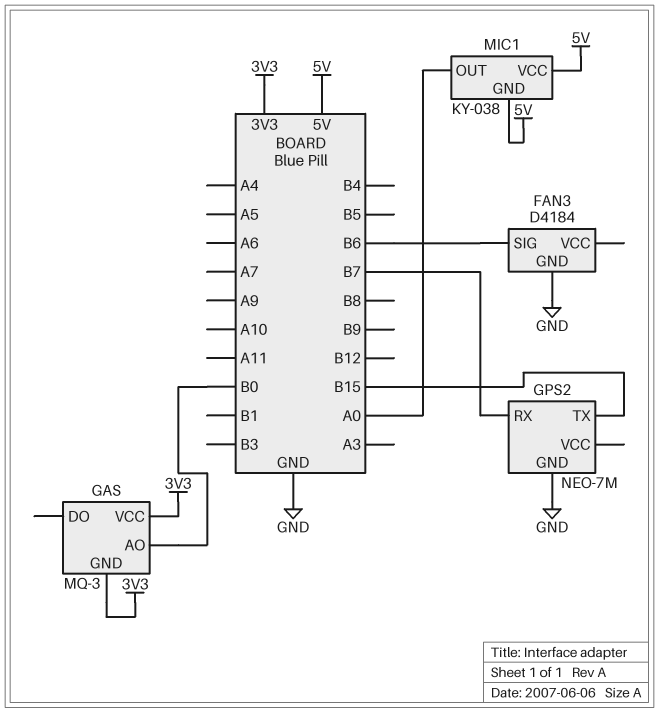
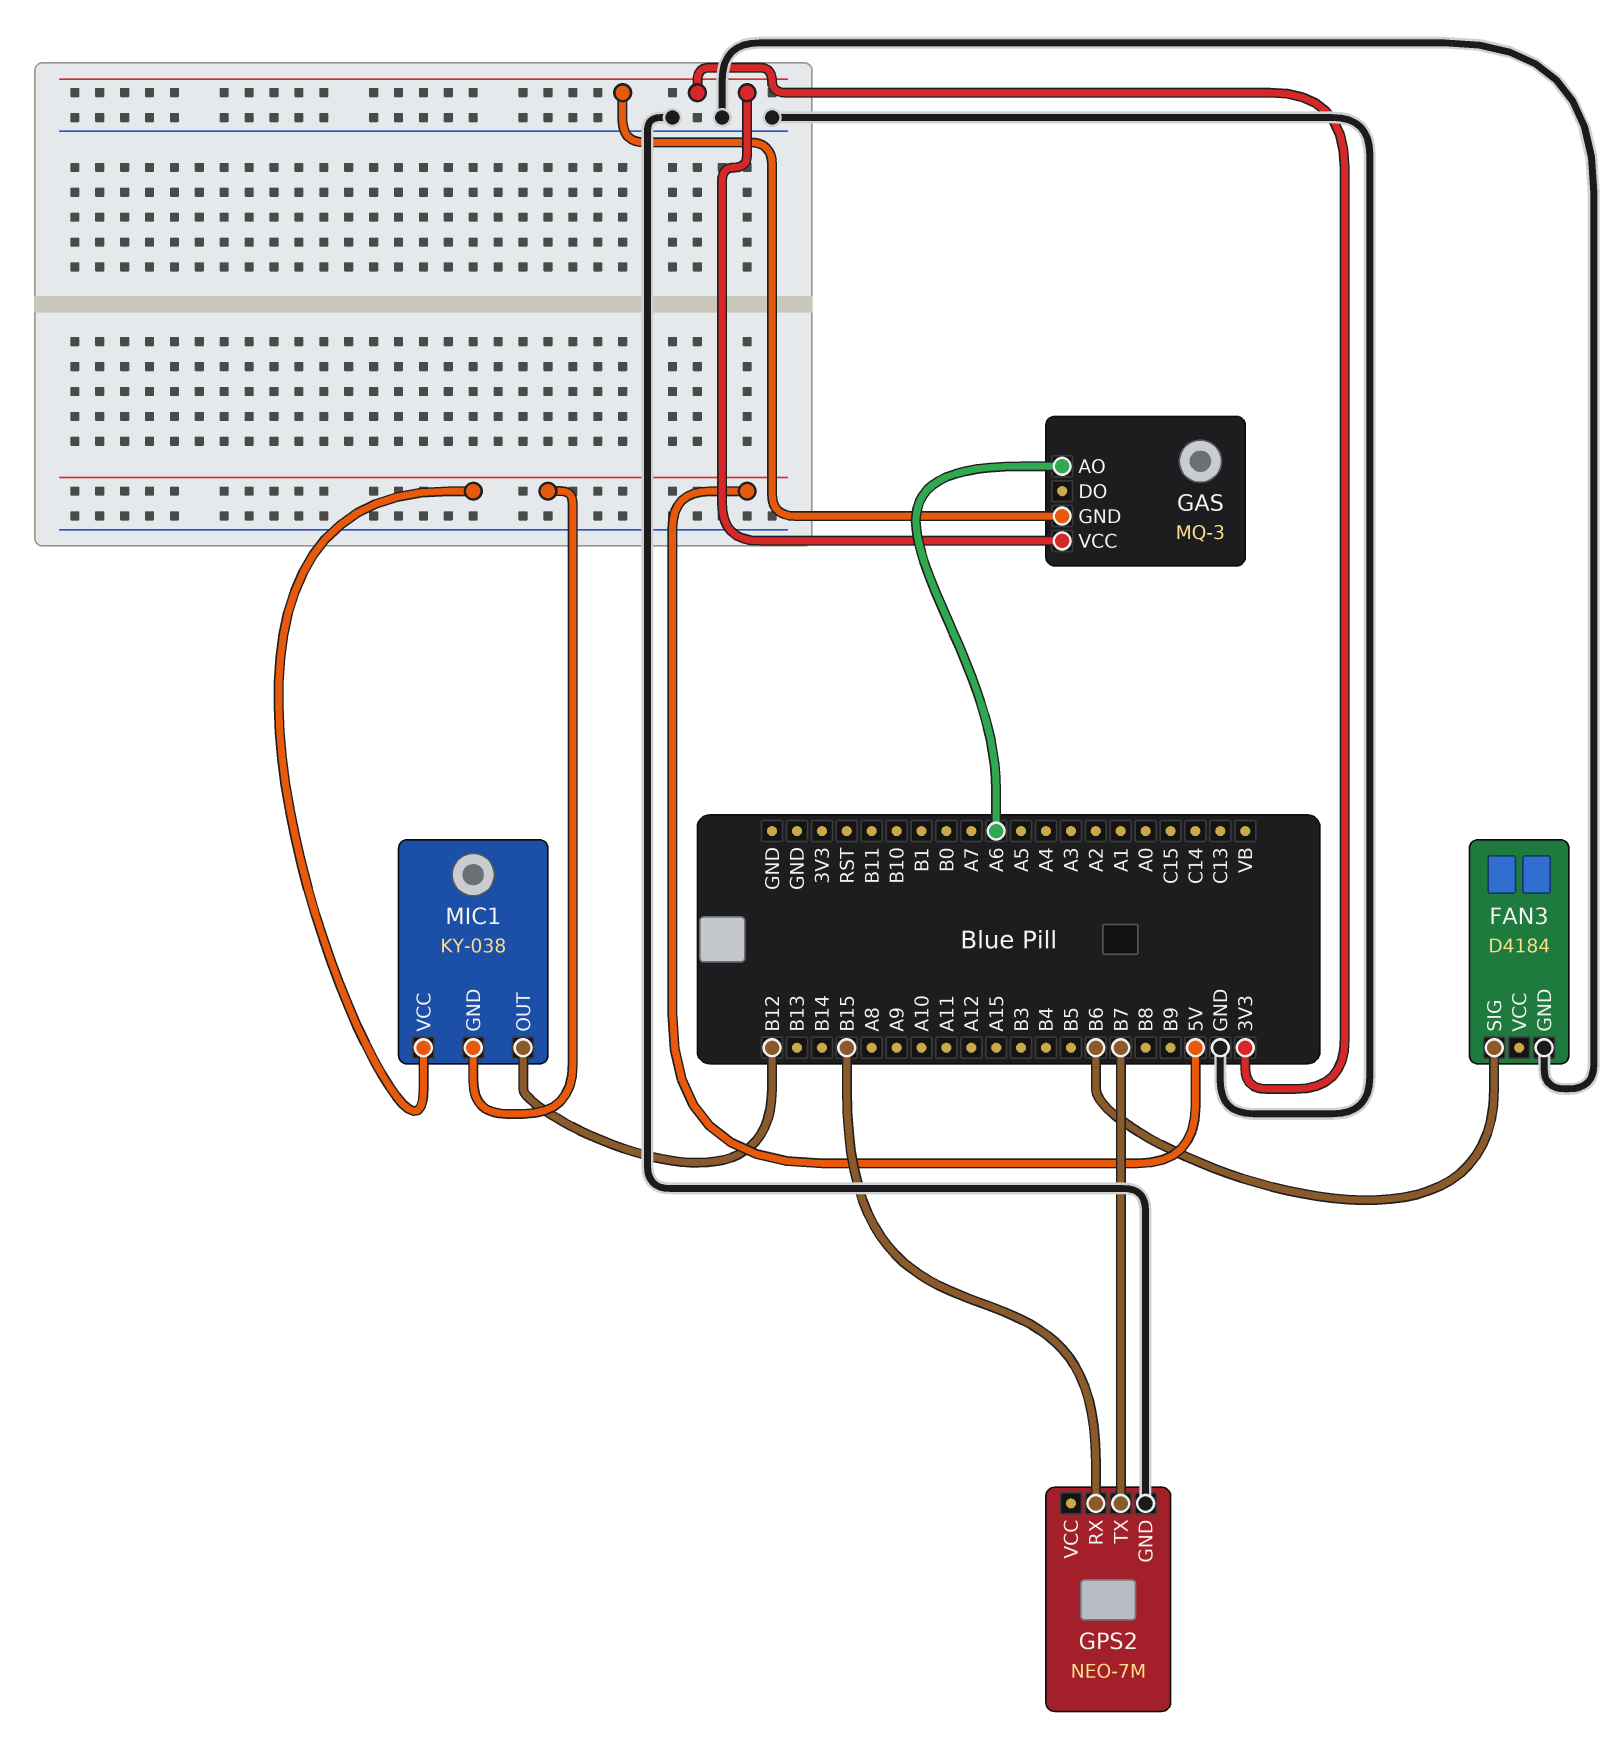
GAS pin AO: B0 -> A6
GPS2 pin RX: B7 -> B15
GPS2 pin TX: B15 -> B7
MIC1 pin OUT: A0 -> B12

